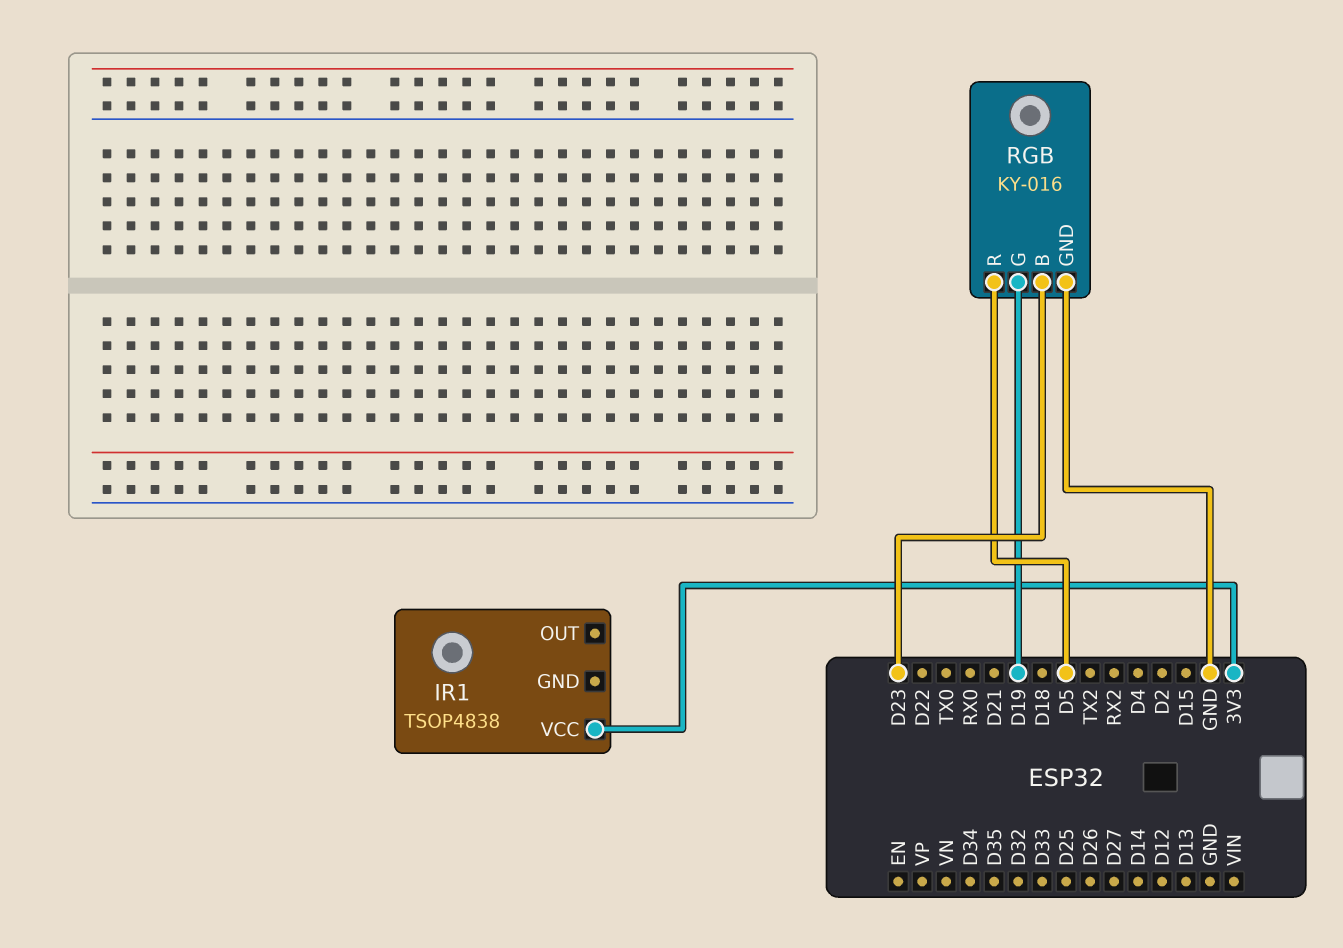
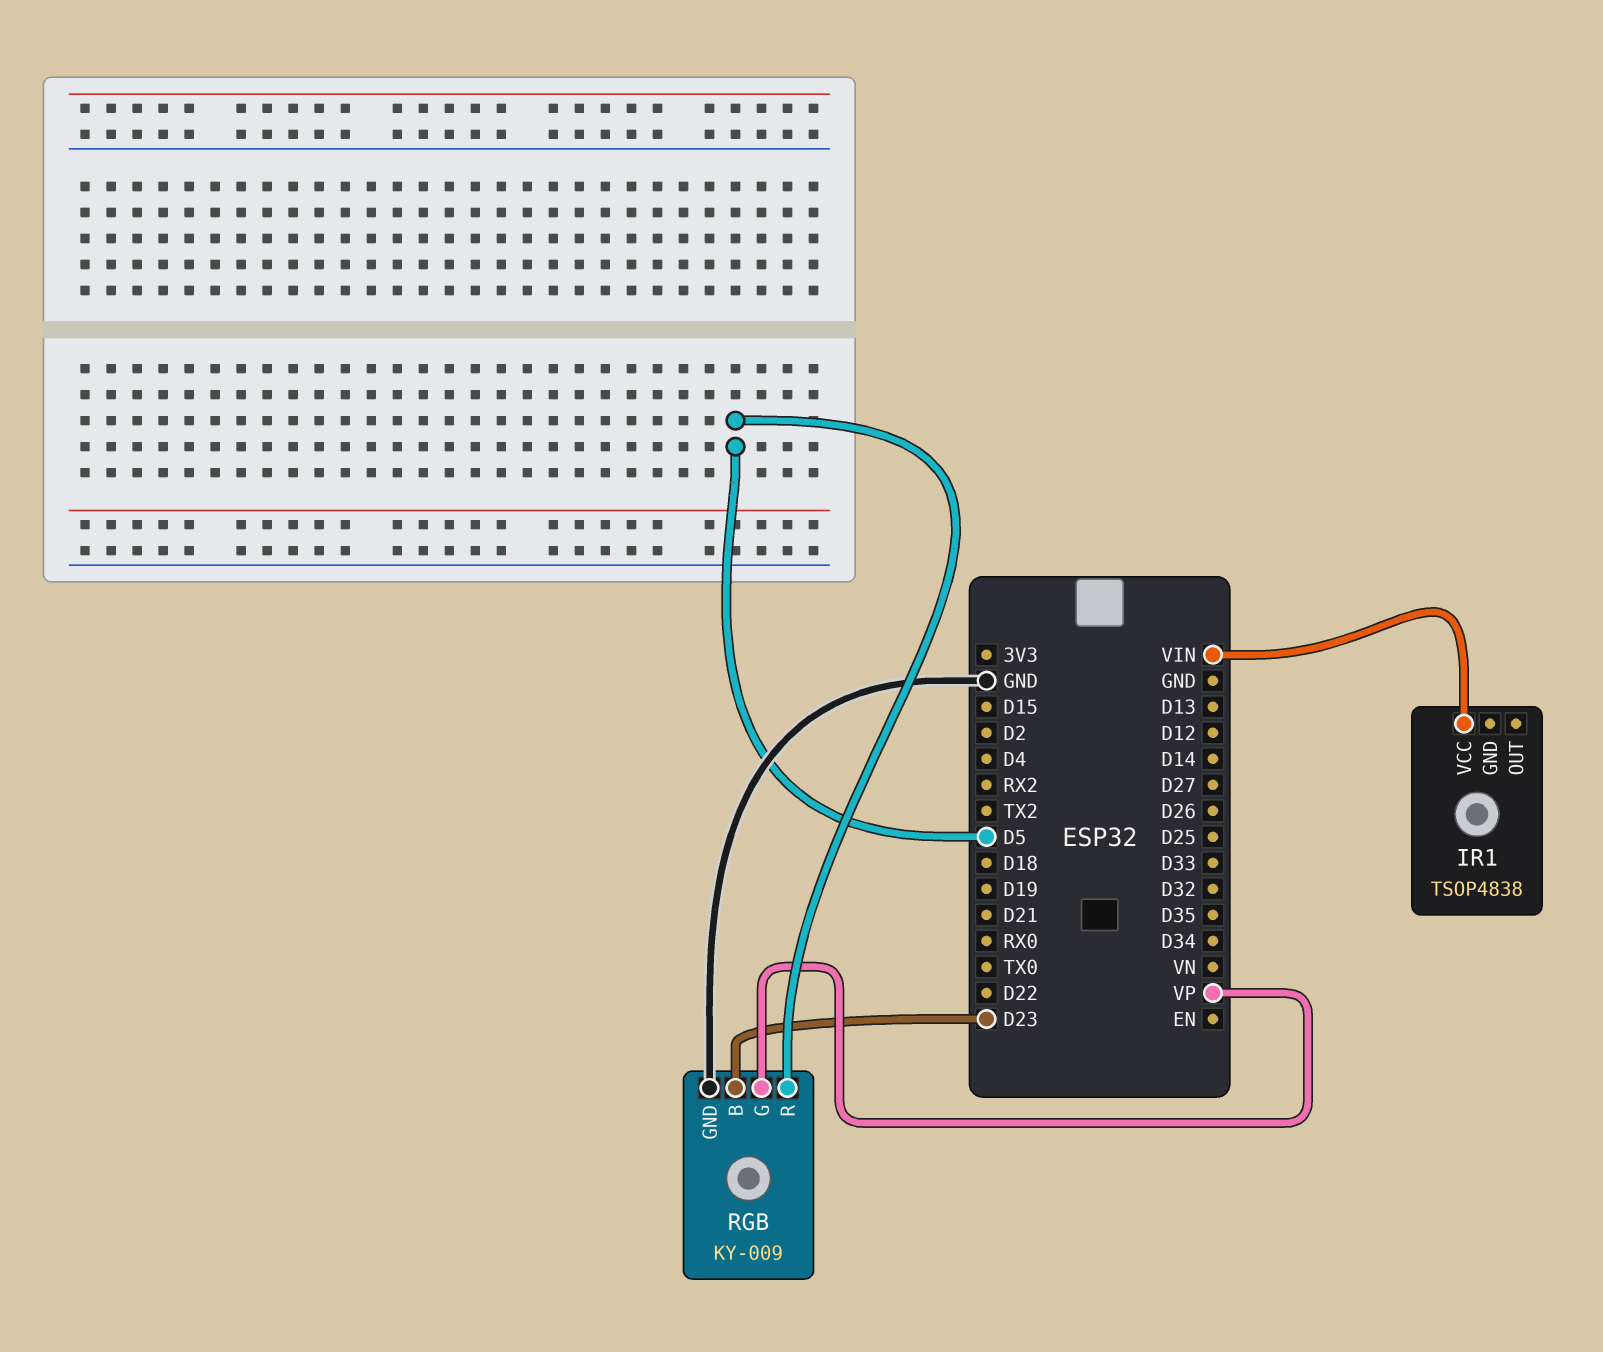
IR1 pin VCC: 3V3 -> VIN
RGB: KY-016 -> KY-009
RGB pin G: D19 -> VP

